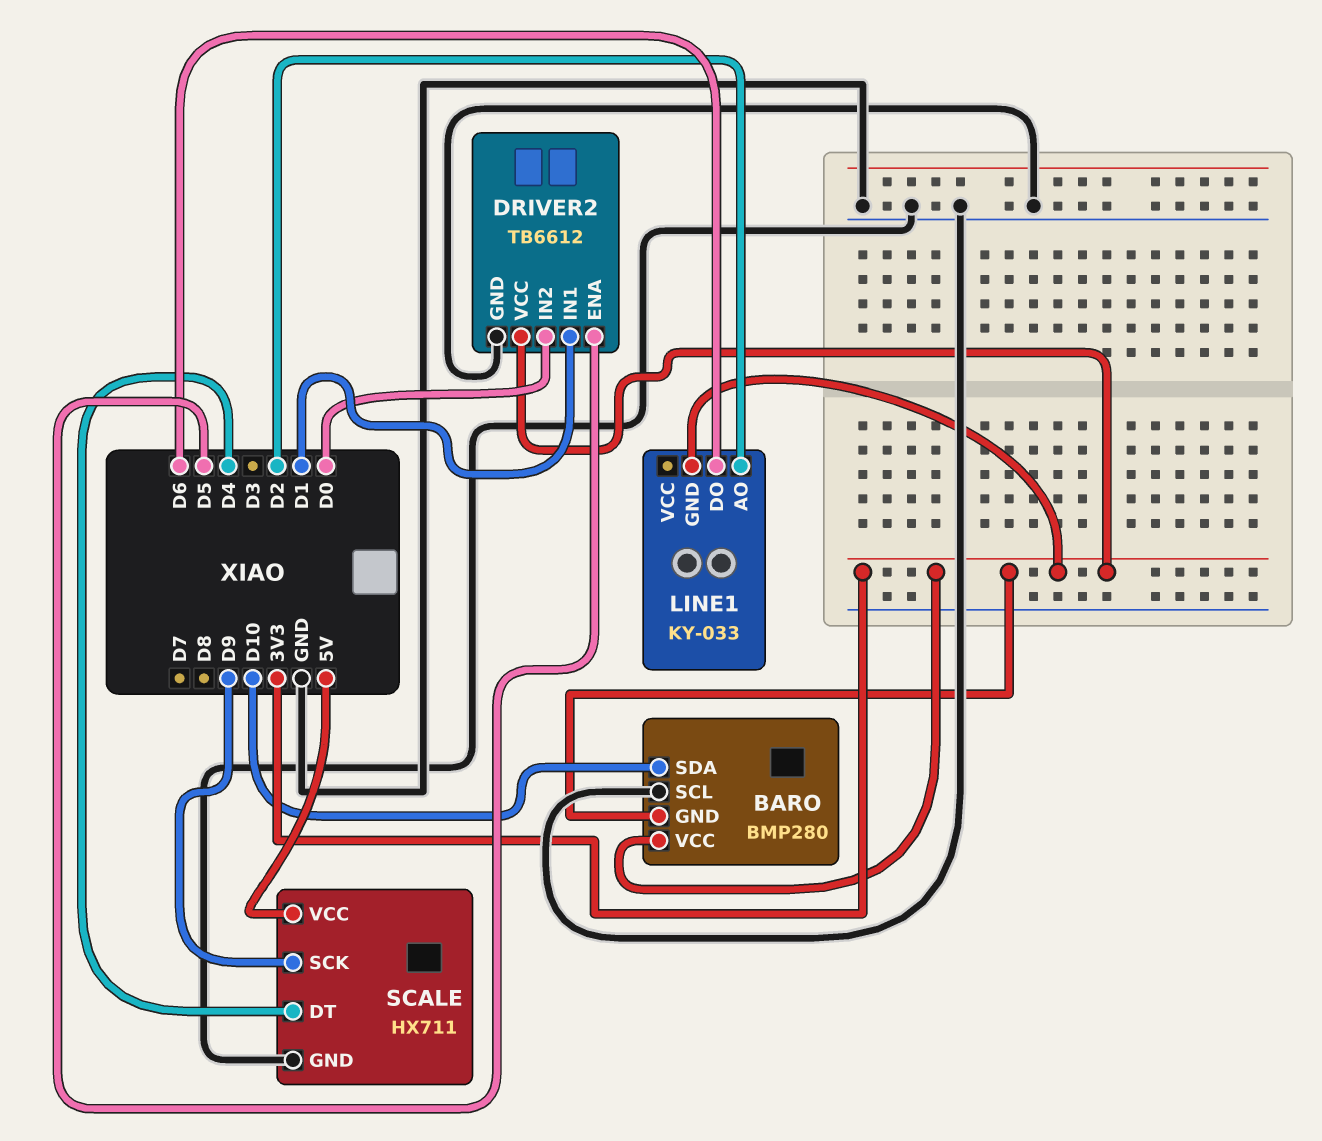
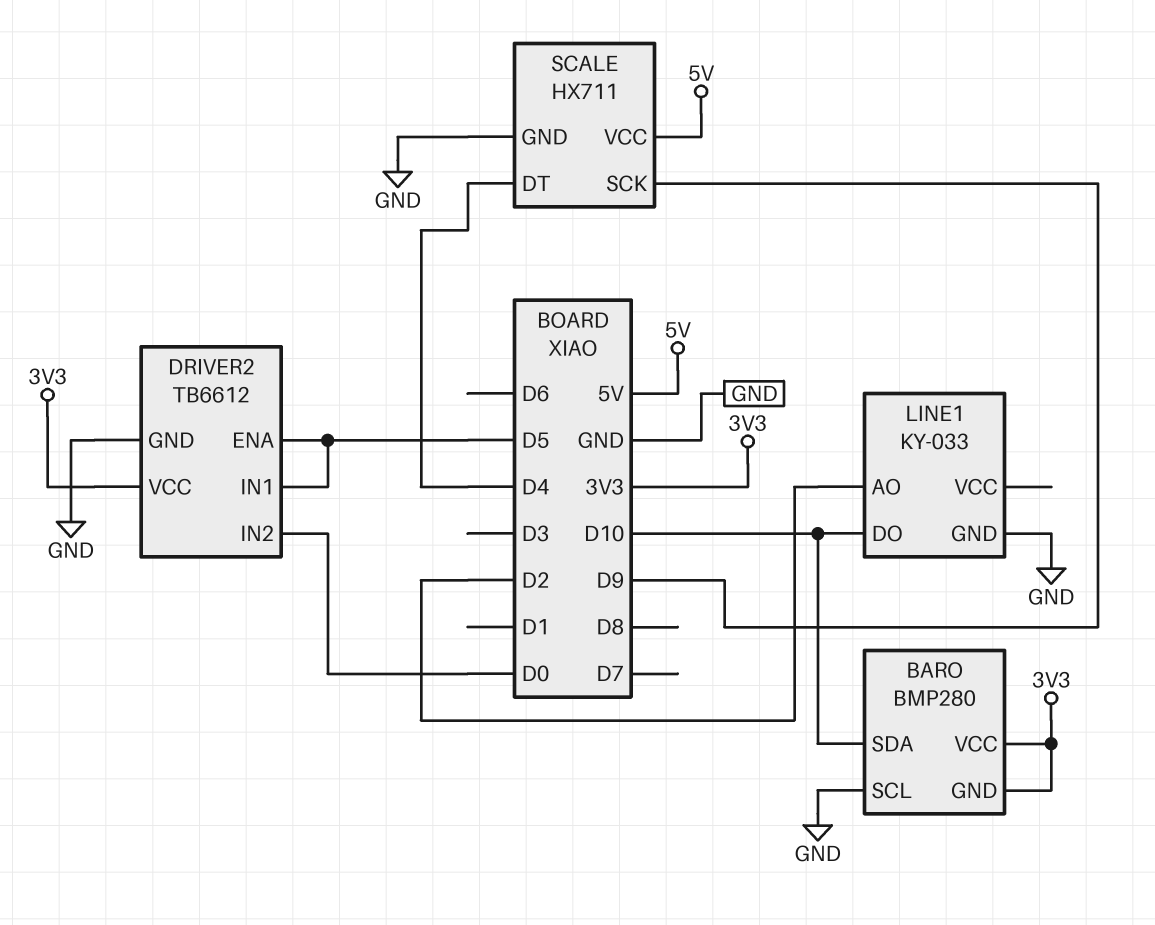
DRIVER2 pin IN1: D1 -> D5
LINE1 pin DO: D6 -> D10
LINE1 pin GND: 3V3 -> GND

